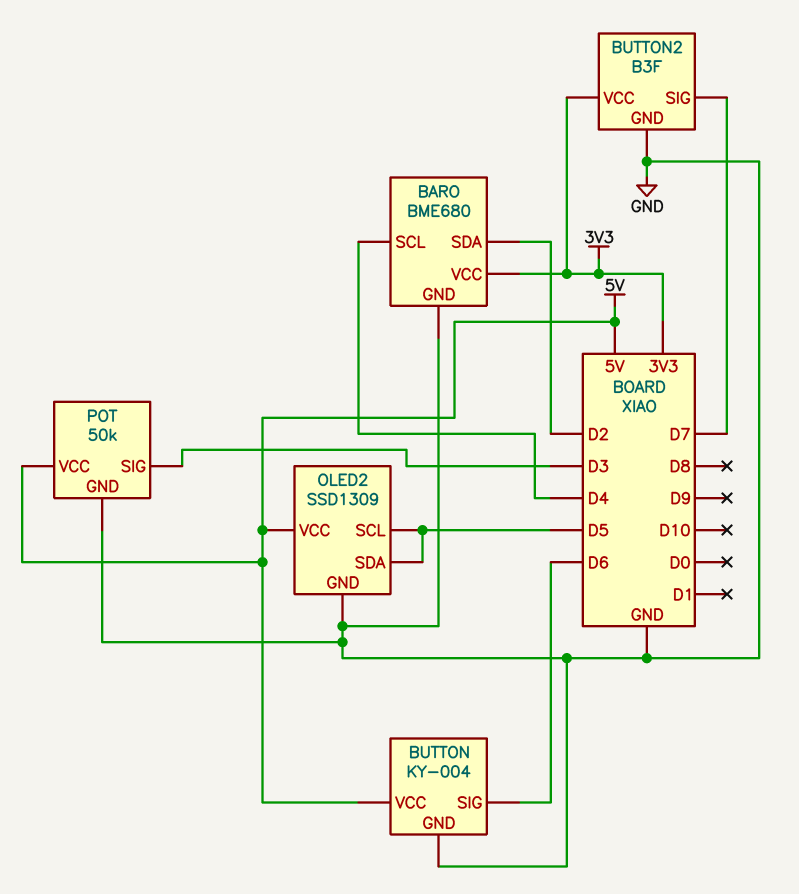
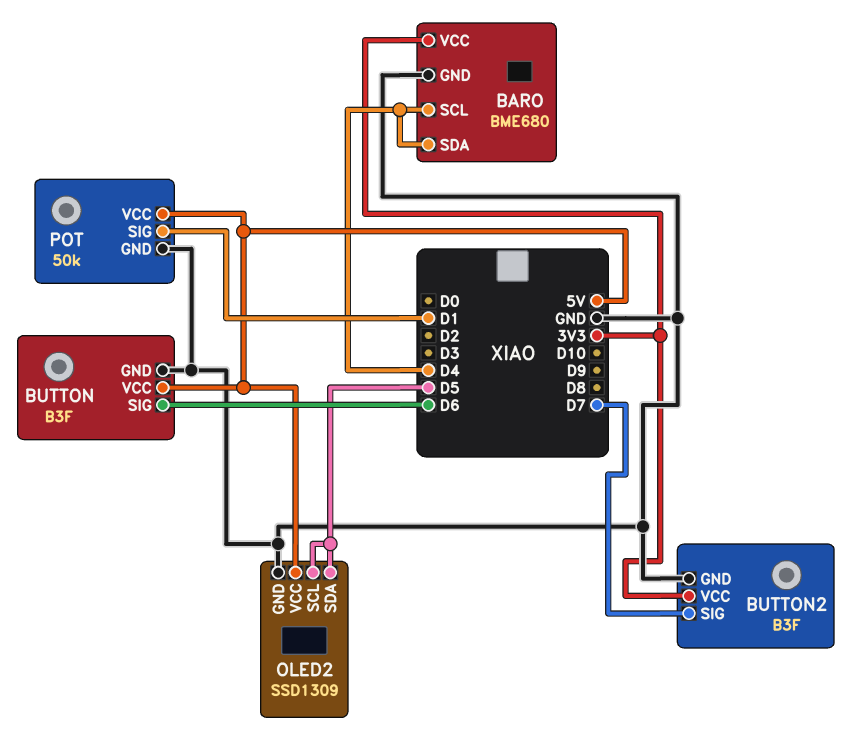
BARO pin SDA: D2 -> D4
BUTTON: KY-004 -> B3F
POT pin SIG: D3 -> D1

